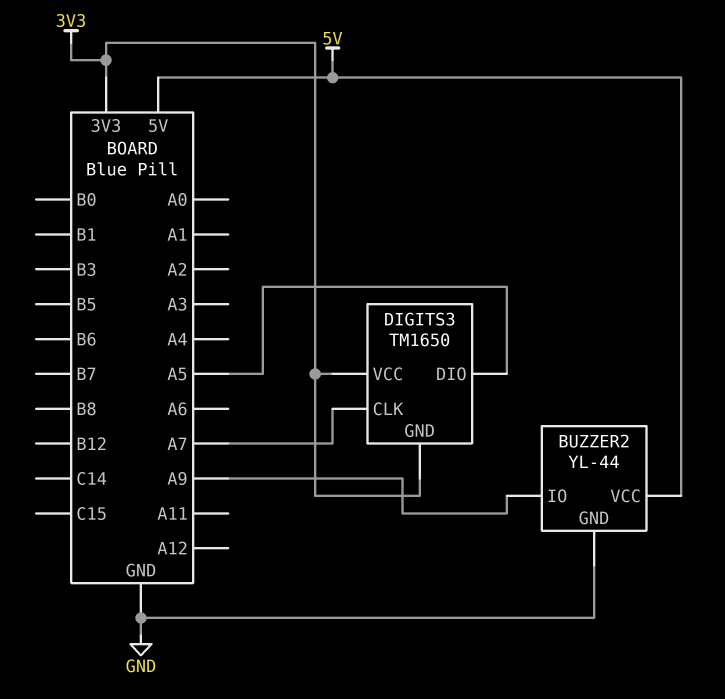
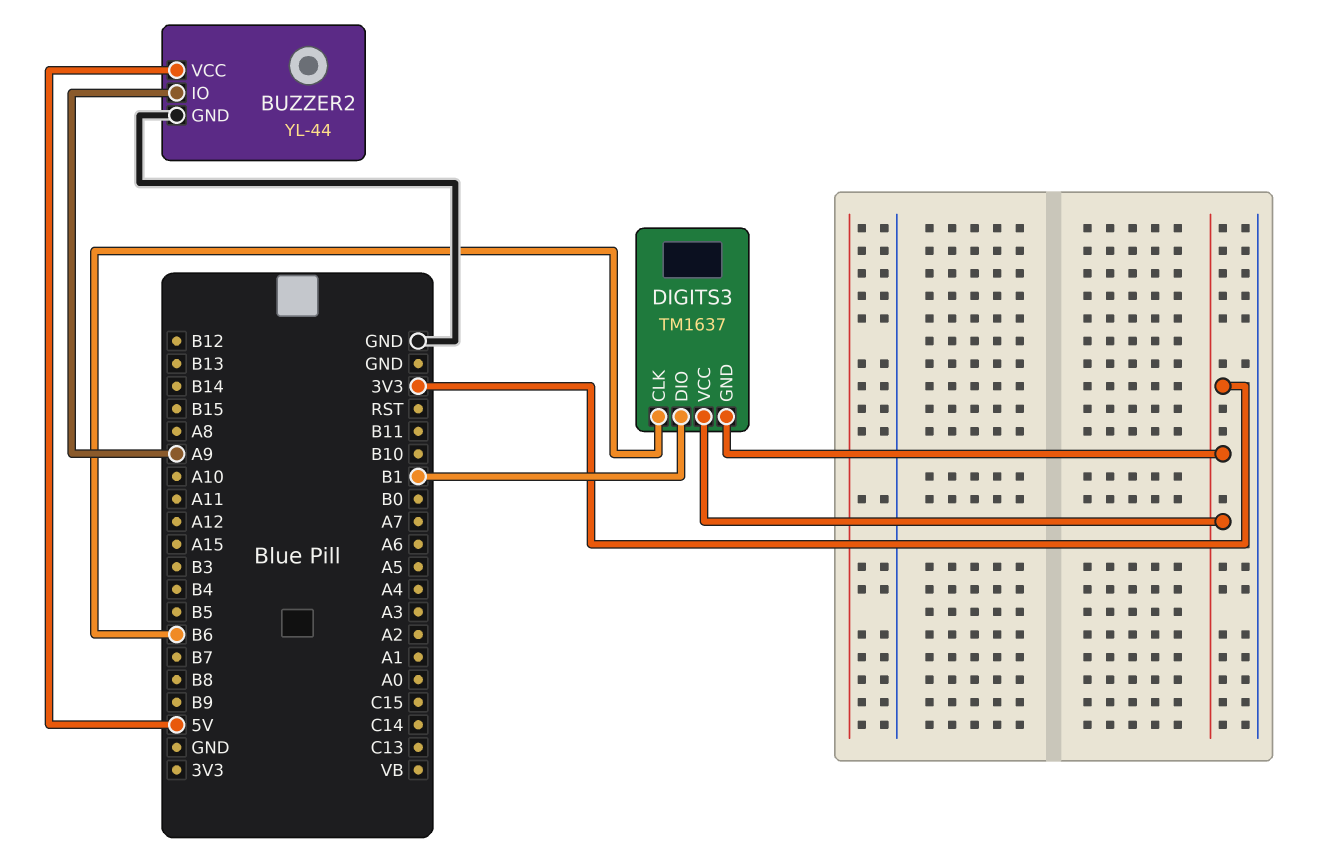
DIGITS3: TM1650 -> TM1637
DIGITS3 pin CLK: A7 -> B6
DIGITS3 pin DIO: A5 -> B1

